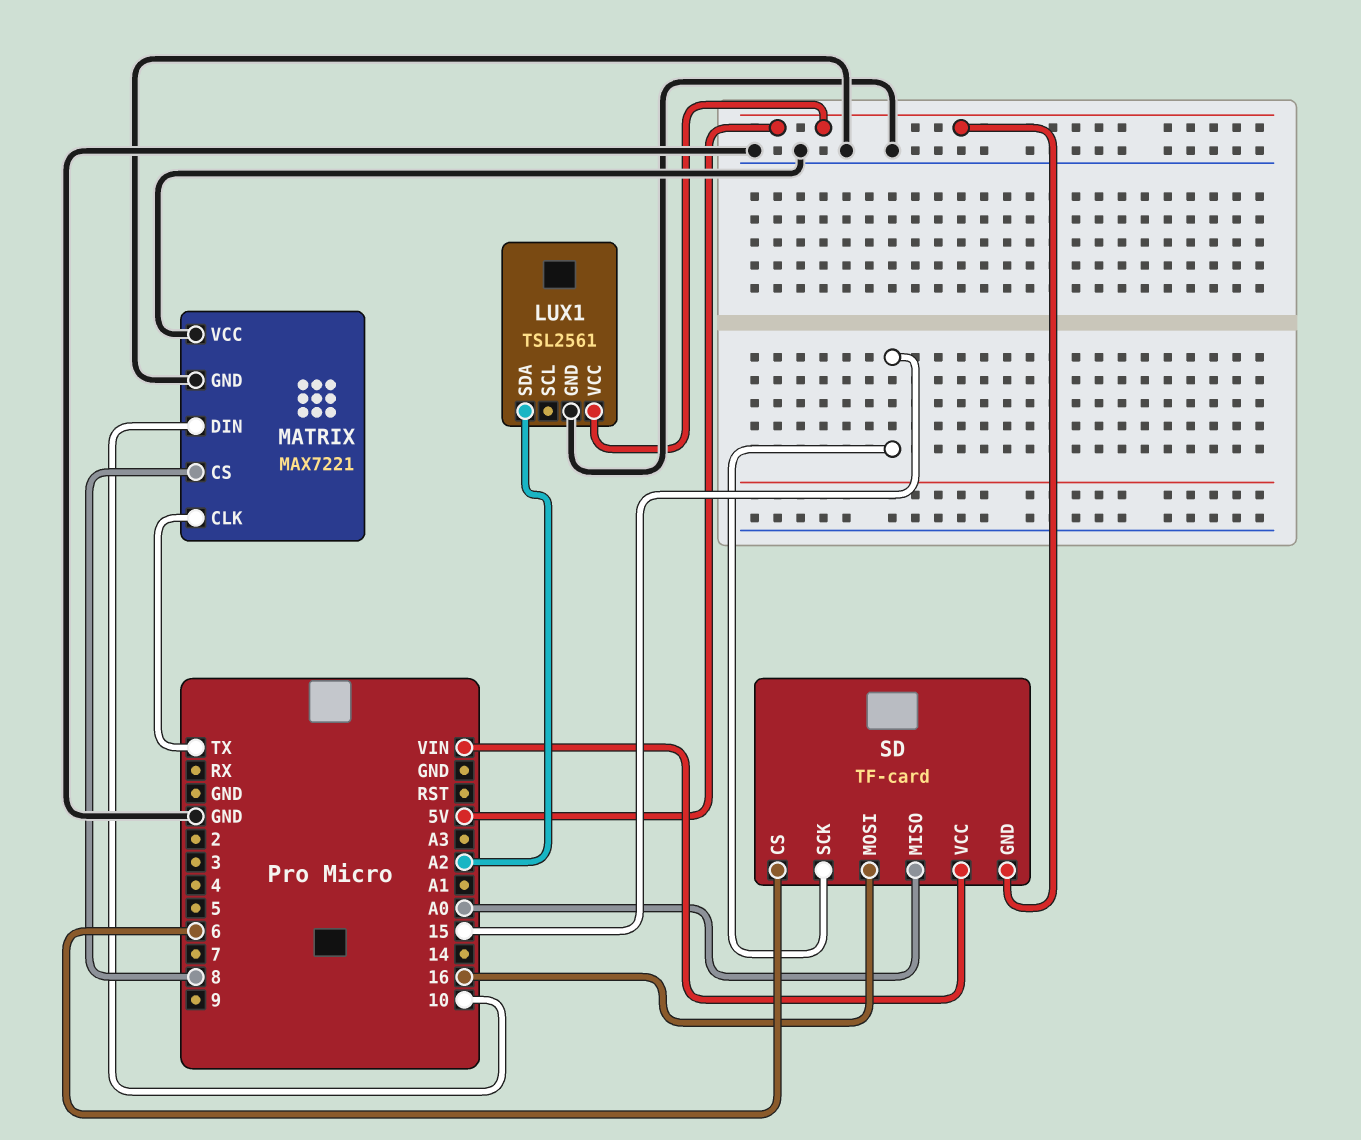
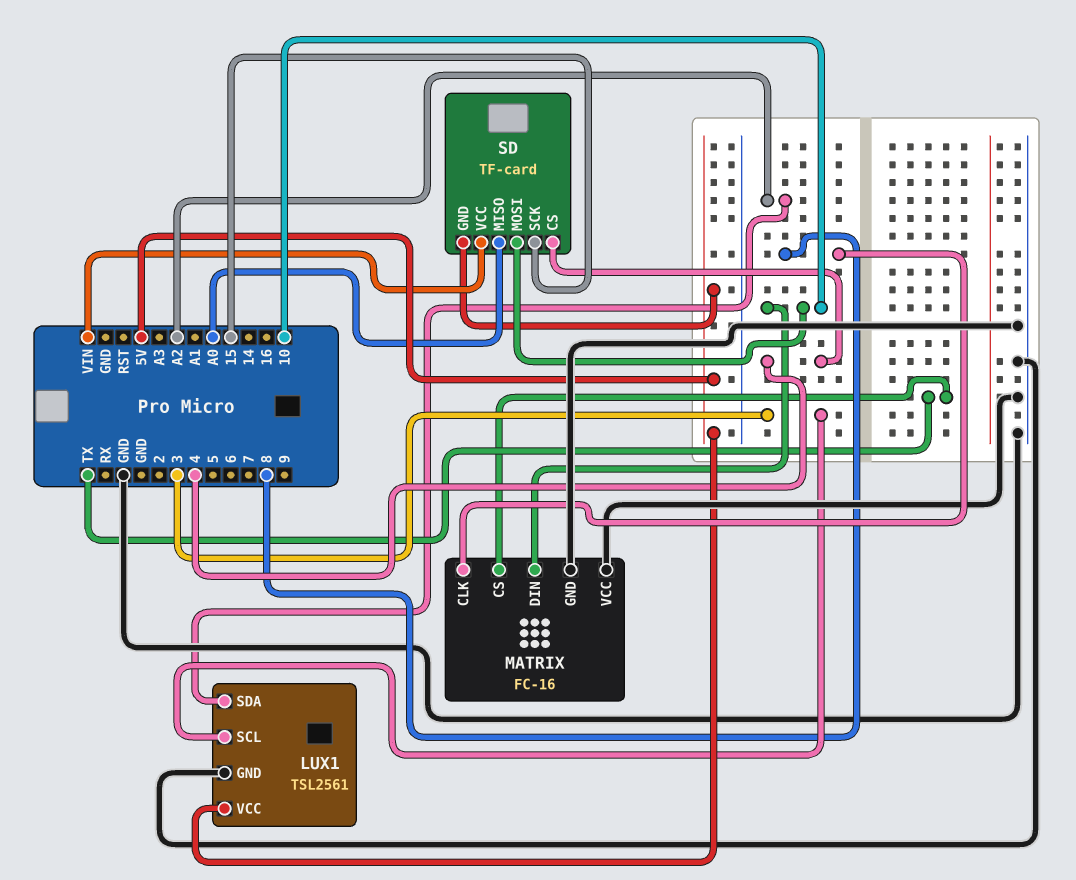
LUX1 pin SCL: none -> 3
MATRIX: MAX7221 -> FC-16
MATRIX pin CLK: TX -> 8
MATRIX pin CS: 8 -> TX
SD pin CS: 6 -> 4
SD pin MOSI: 16 -> 10

